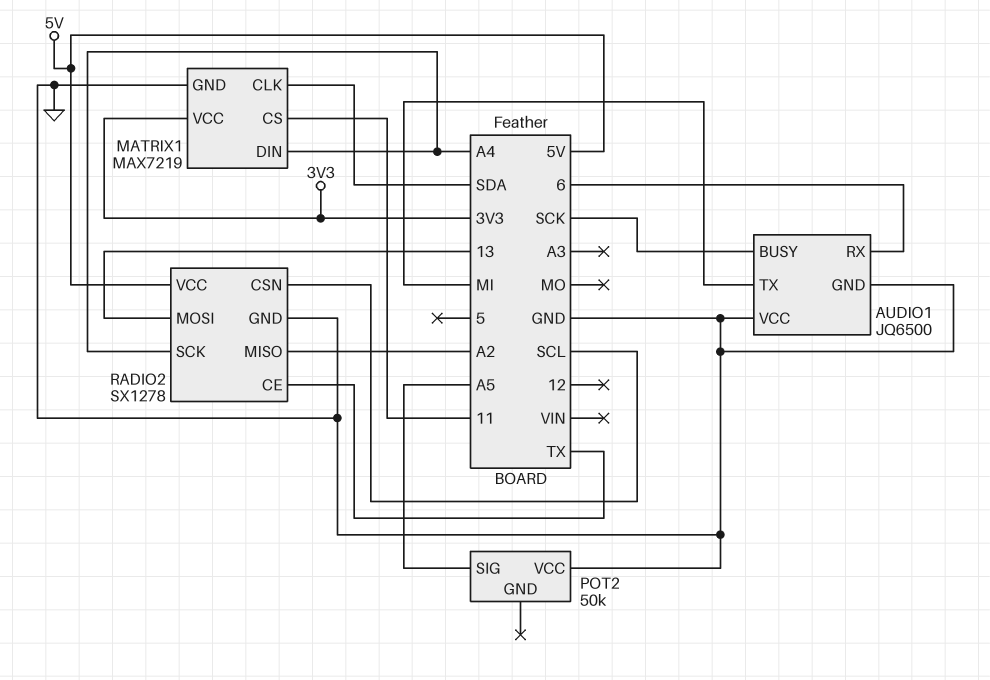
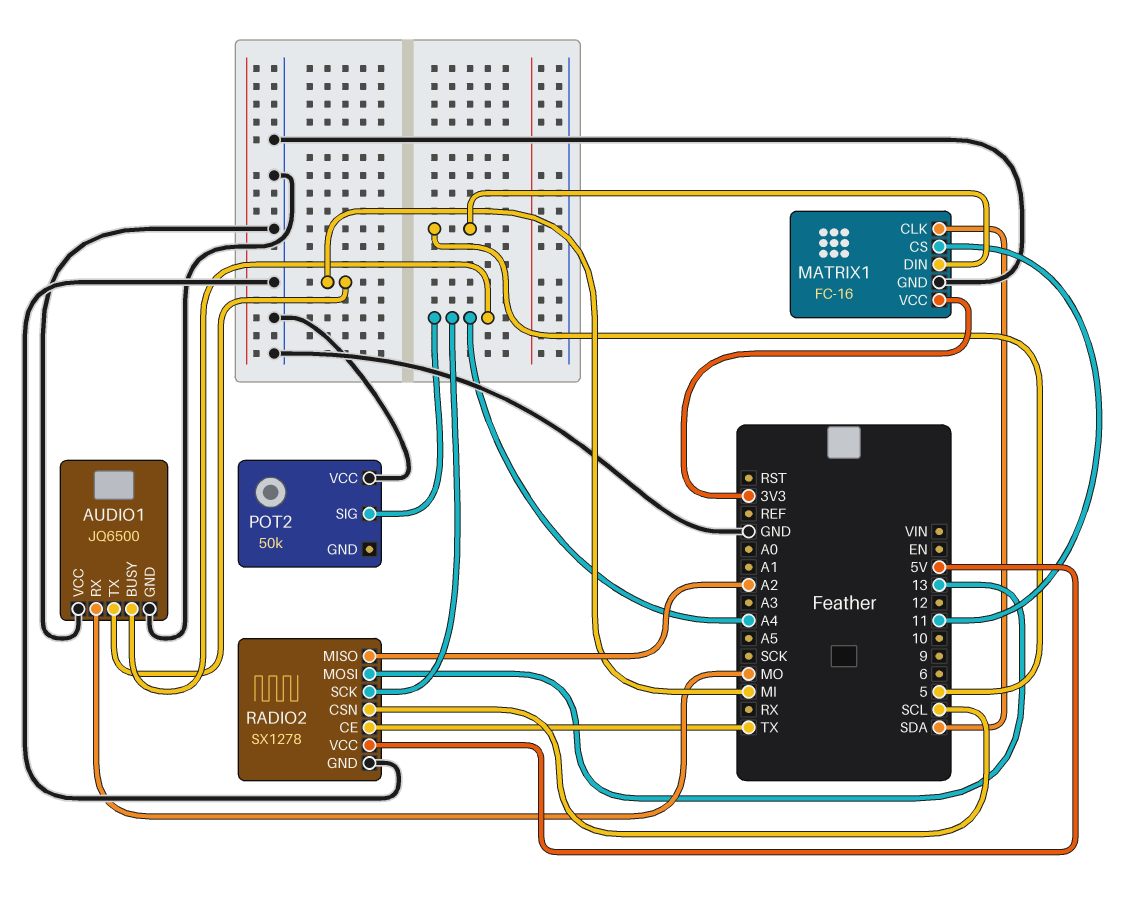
AUDIO1 pin BUSY: SCK -> A4
AUDIO1 pin RX: 6 -> MO
MATRIX1: MAX7219 -> FC-16
MATRIX1 pin DIN: A4 -> 5
POT2 pin SIG: A5 -> A4

